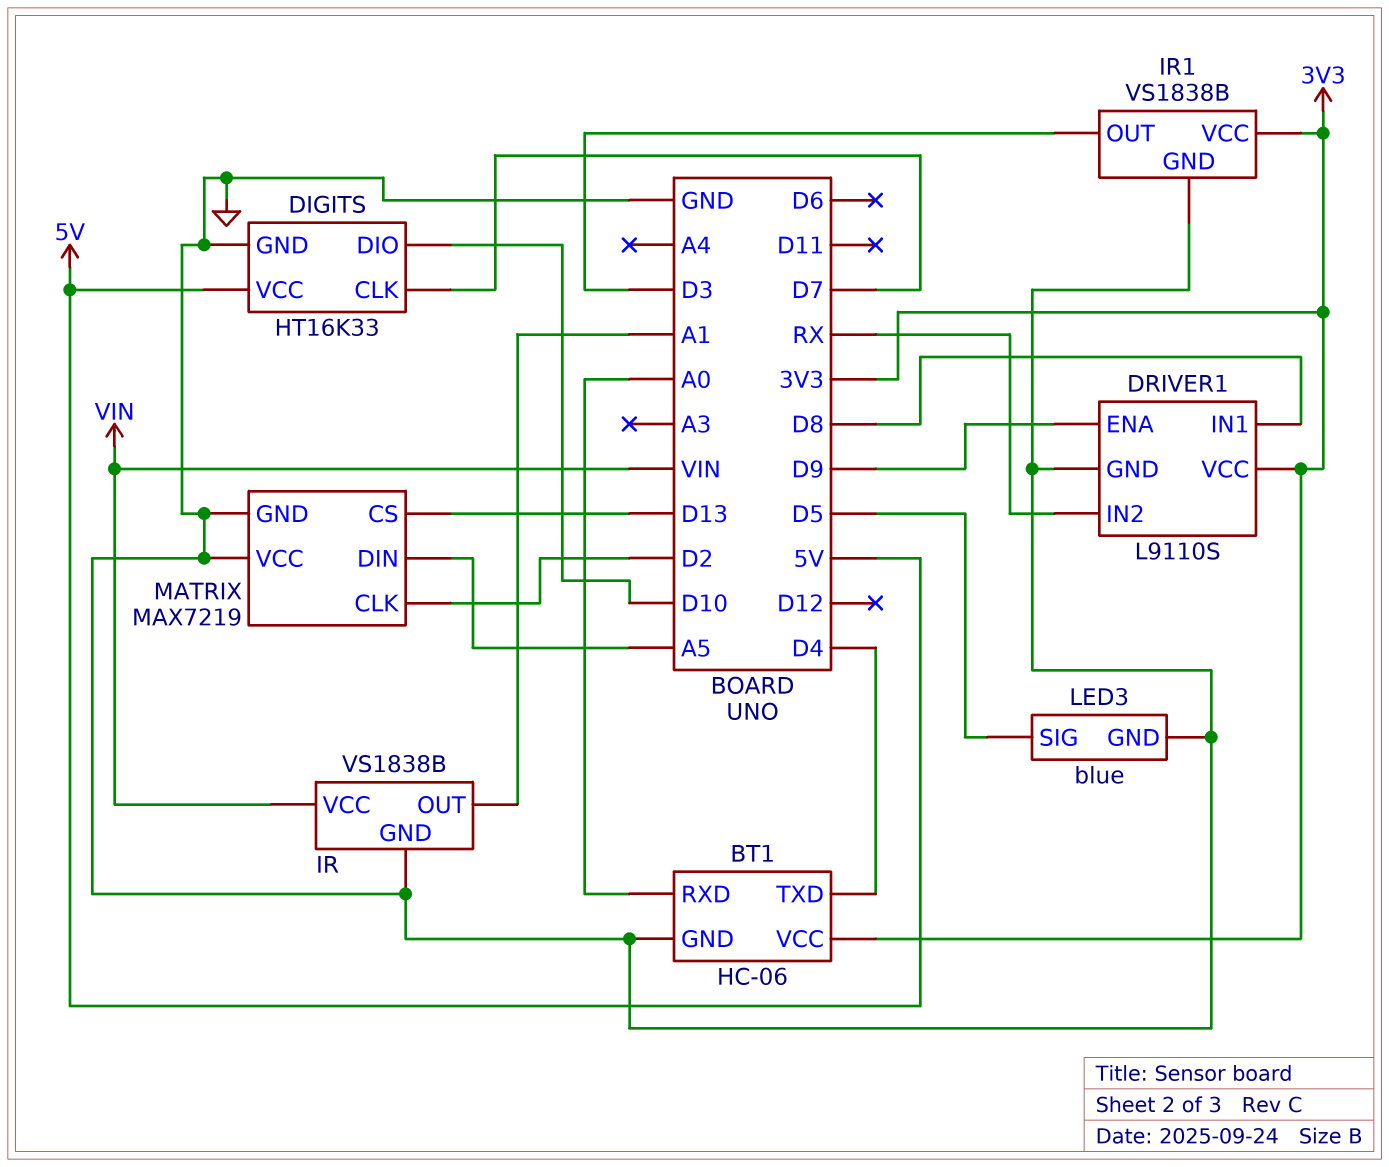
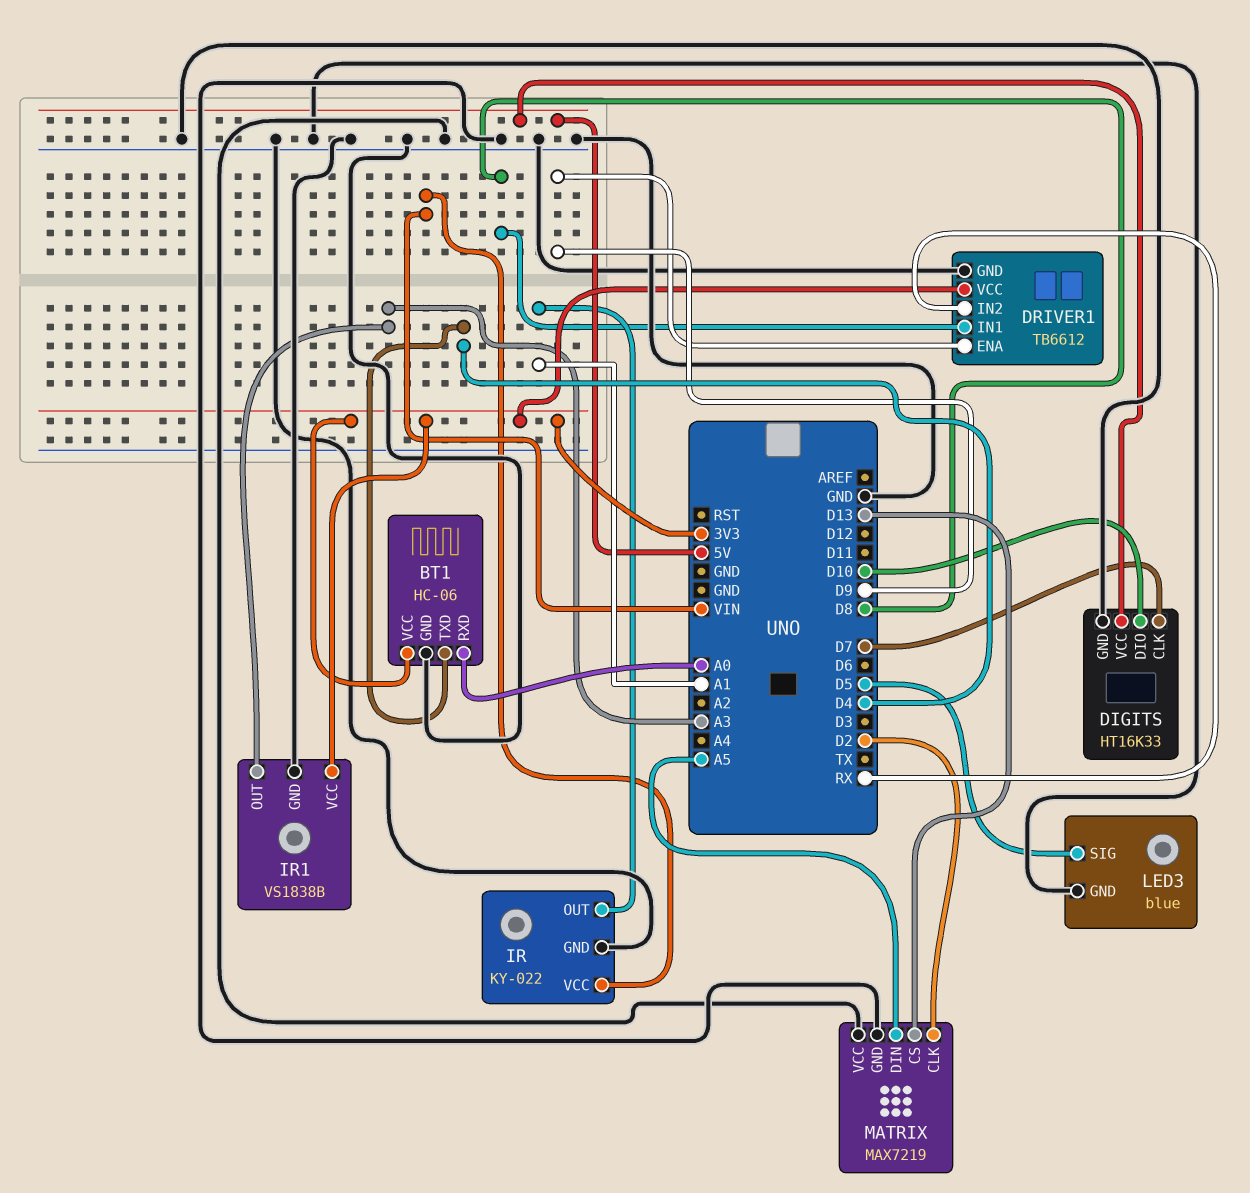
DRIVER1: L9110S -> TB6612
IR: VS1838B -> KY-022
IR1 pin OUT: D3 -> A3

